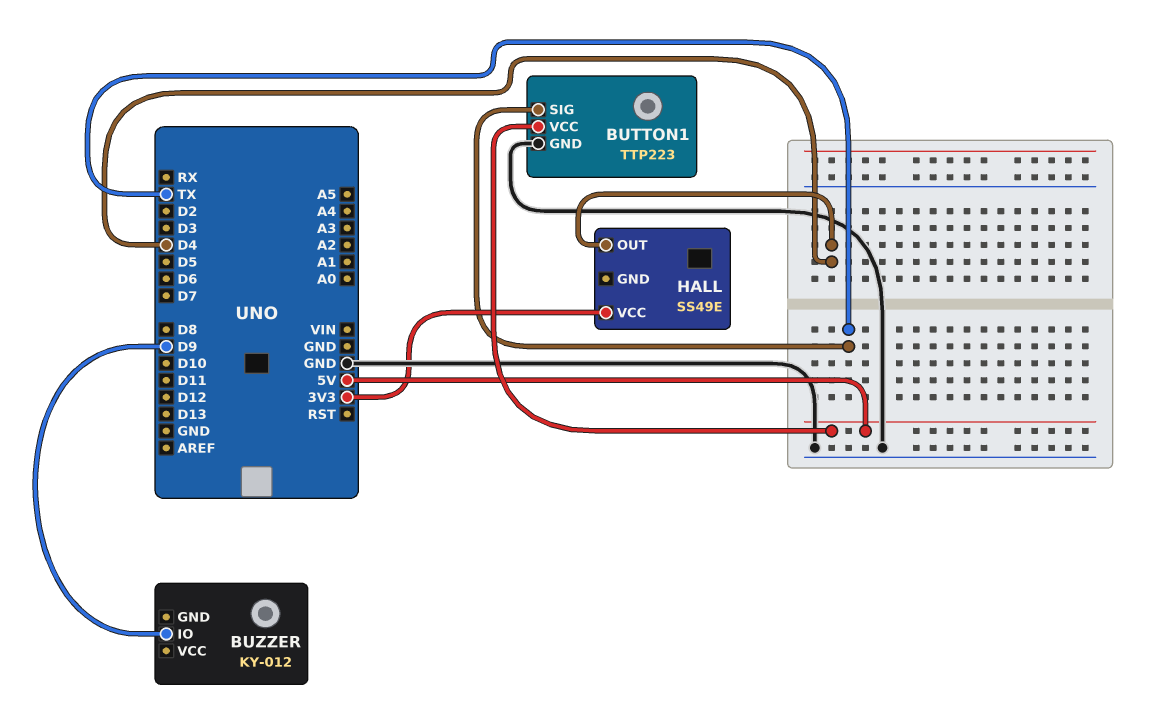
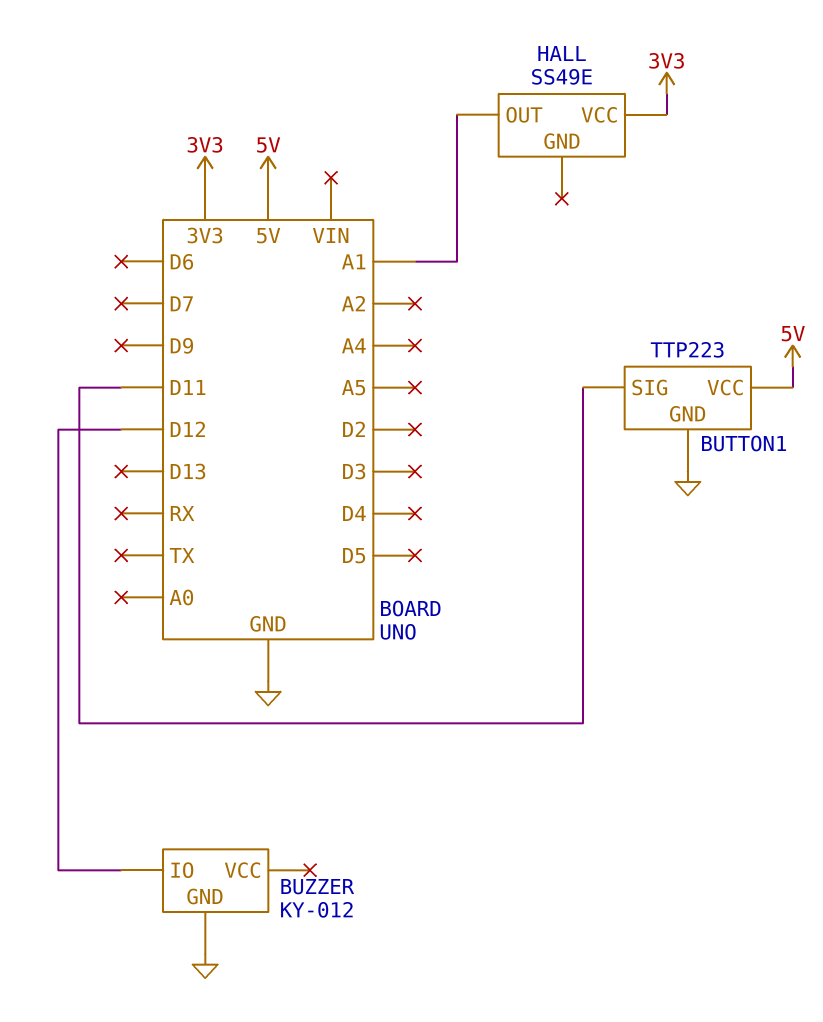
BUTTON1 pin SIG: TX -> D11
BUZZER pin GND: none -> GND
BUZZER pin IO: D9 -> D12
HALL pin OUT: D4 -> A1

